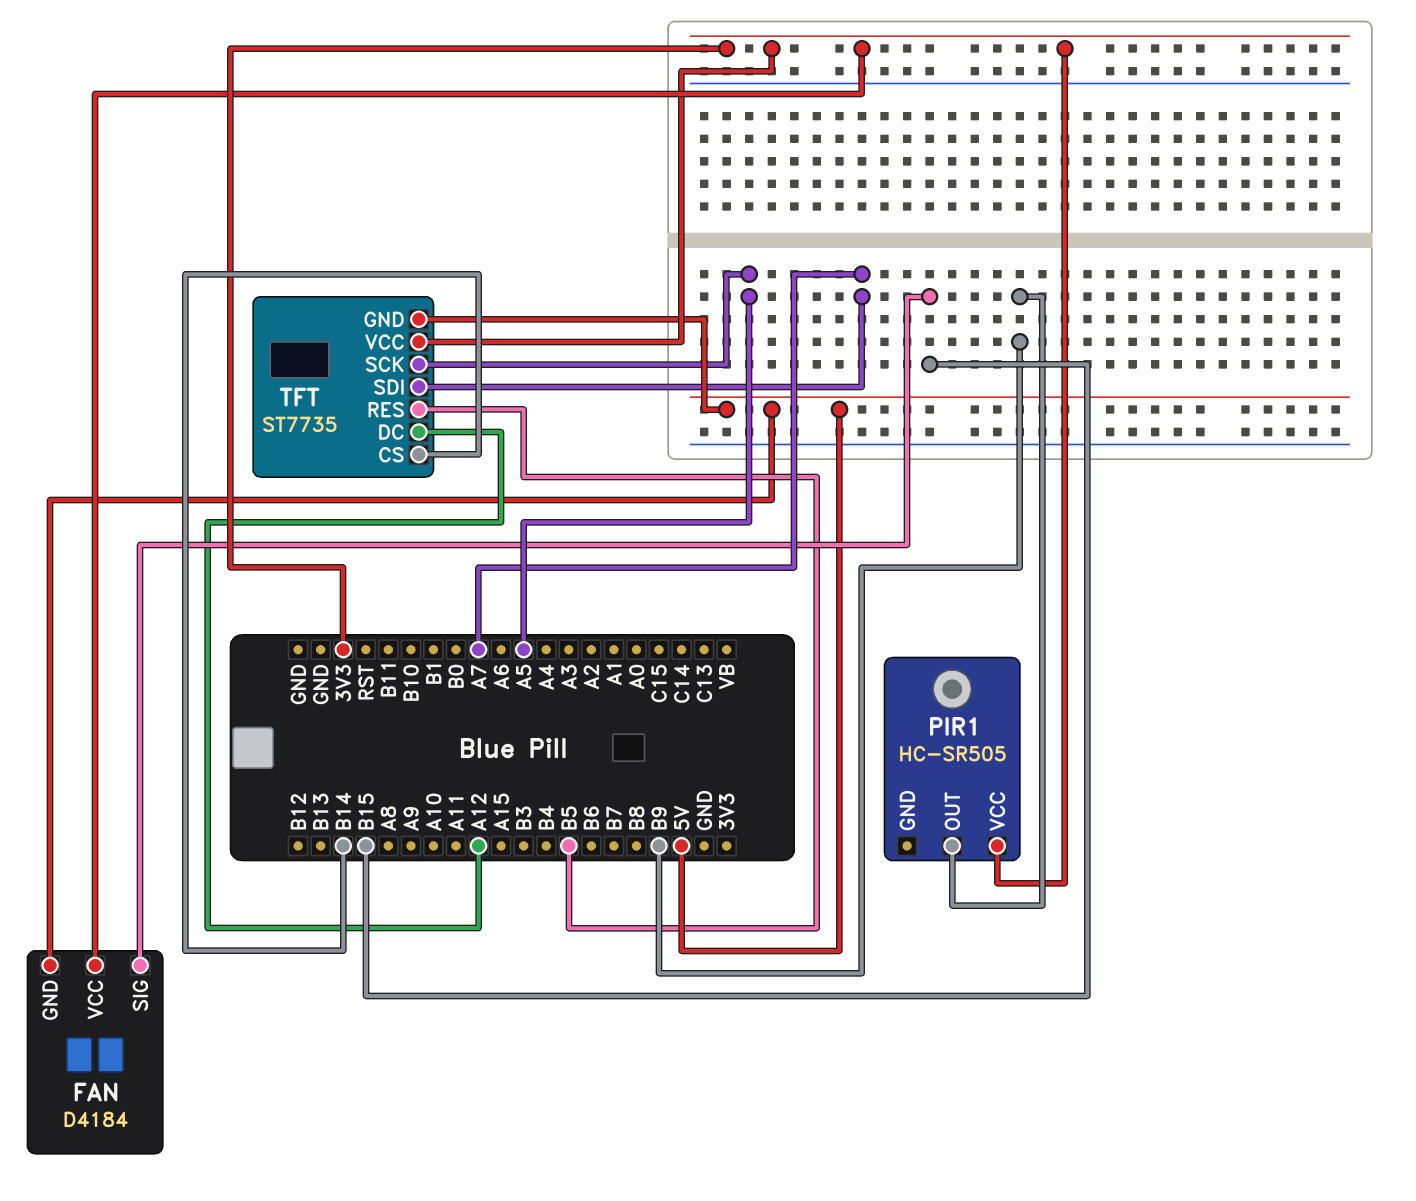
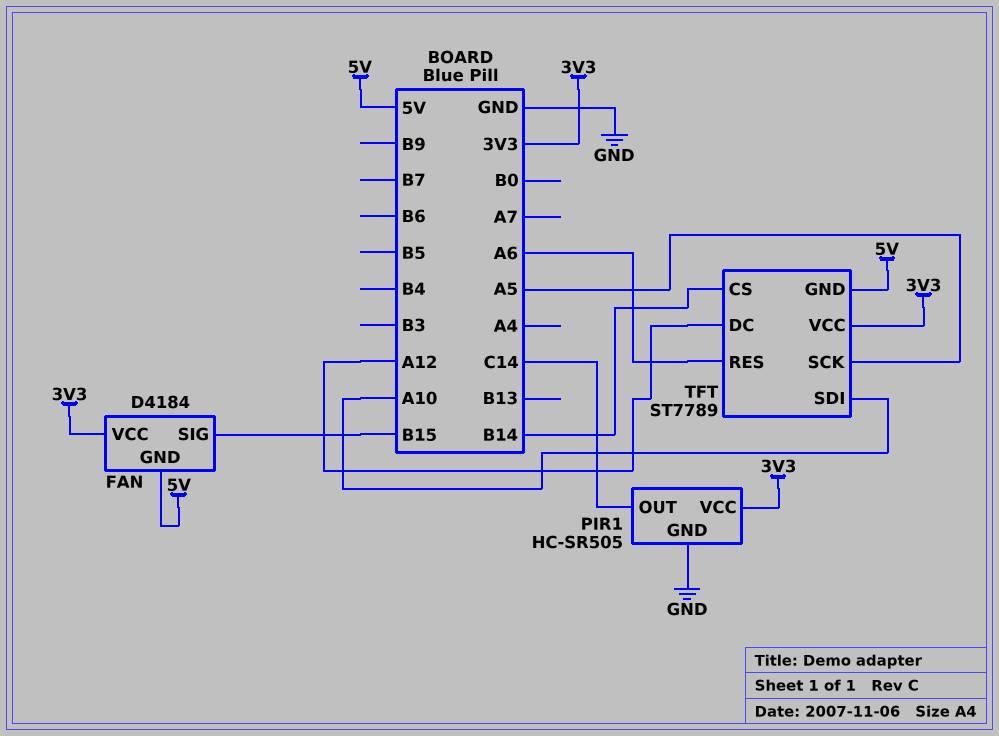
PIR1 pin GND: none -> GND
PIR1 pin OUT: B9 -> C14
TFT: ST7735 -> ST7789
TFT pin RES: B5 -> A6
TFT pin SDI: A7 -> A10

